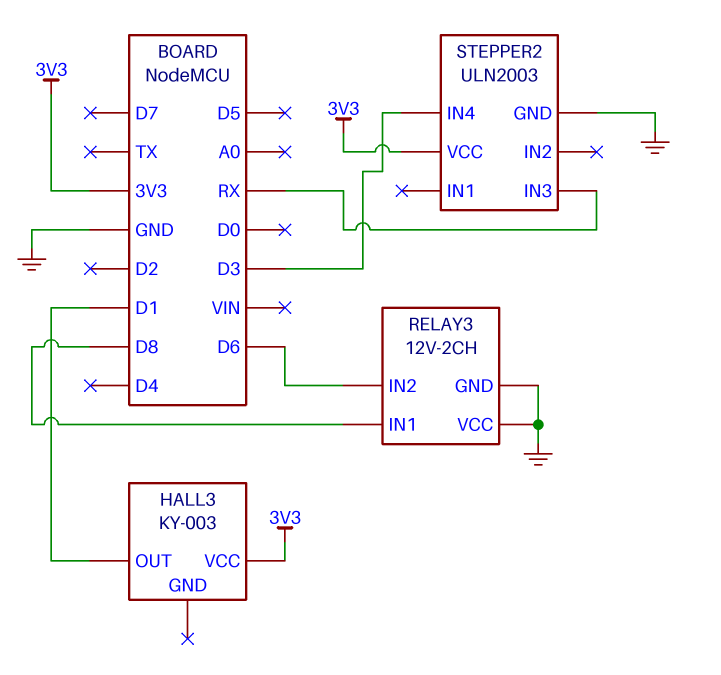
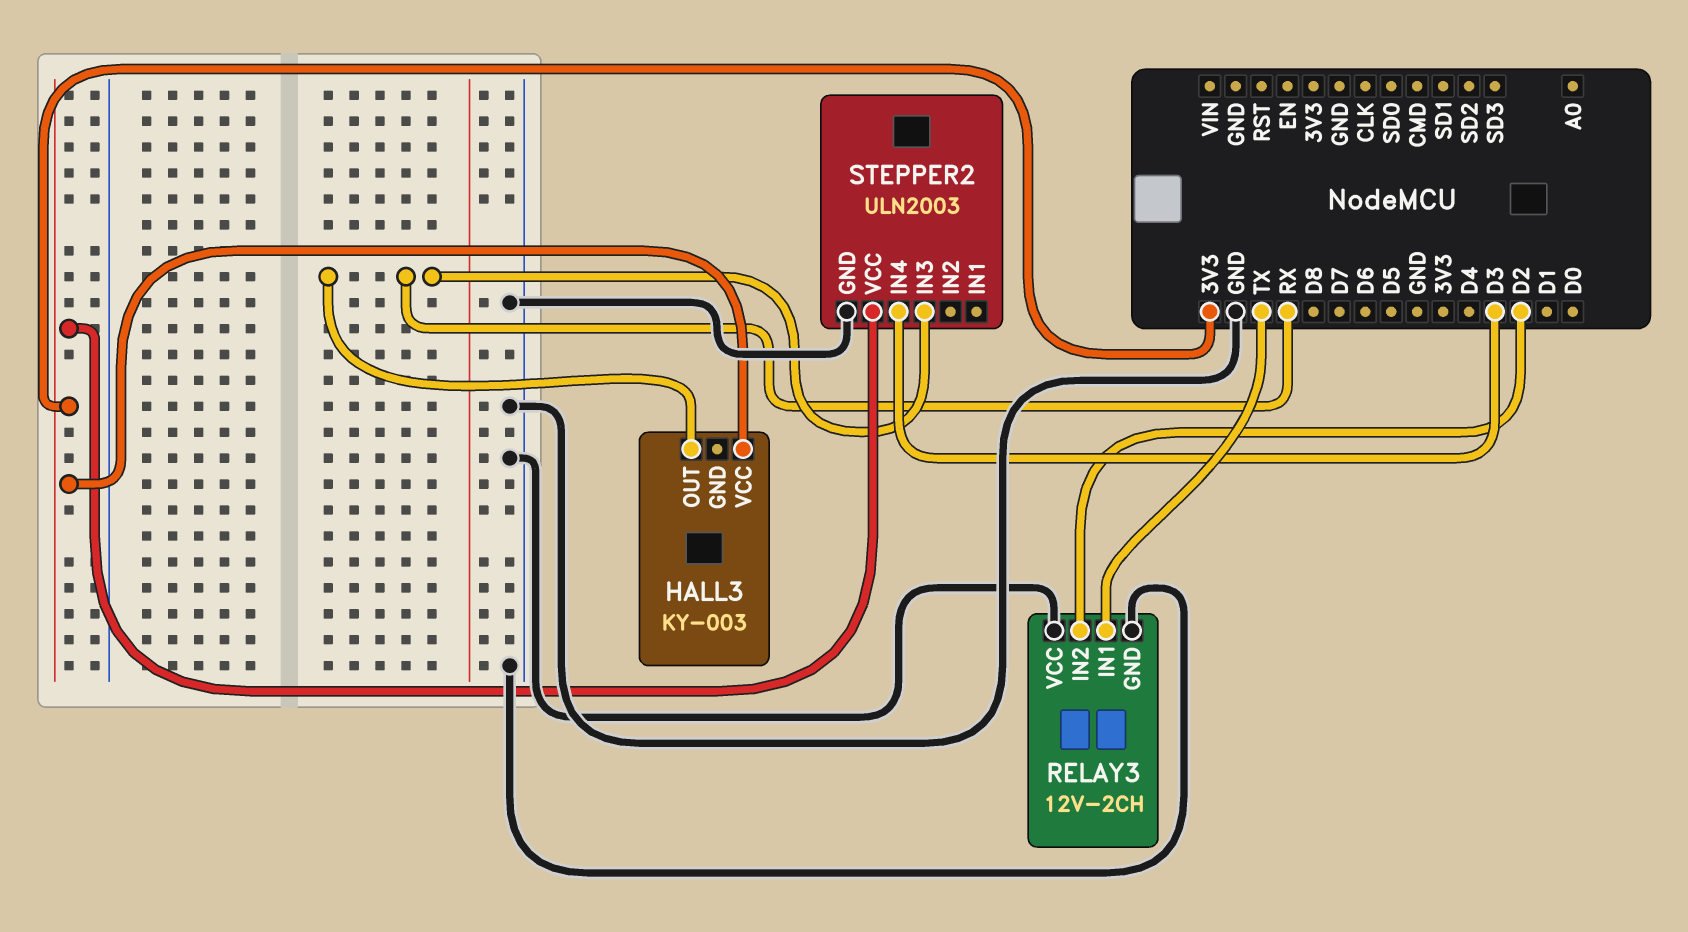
HALL3 pin OUT: D1 -> RX
RELAY3 pin IN1: D8 -> TX
RELAY3 pin IN2: D6 -> D2

